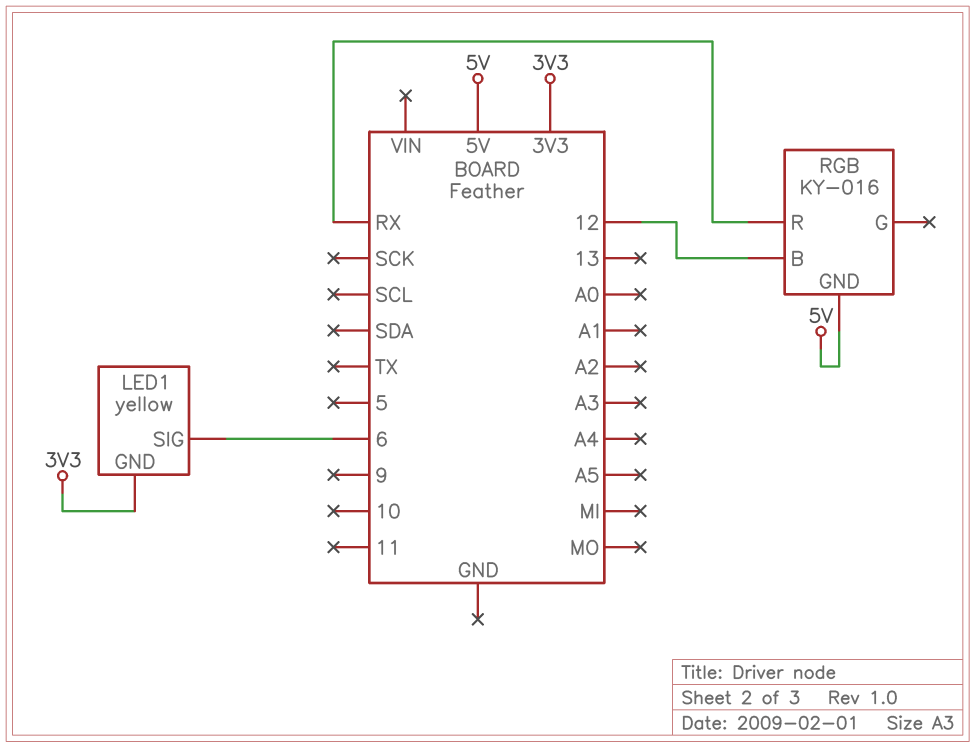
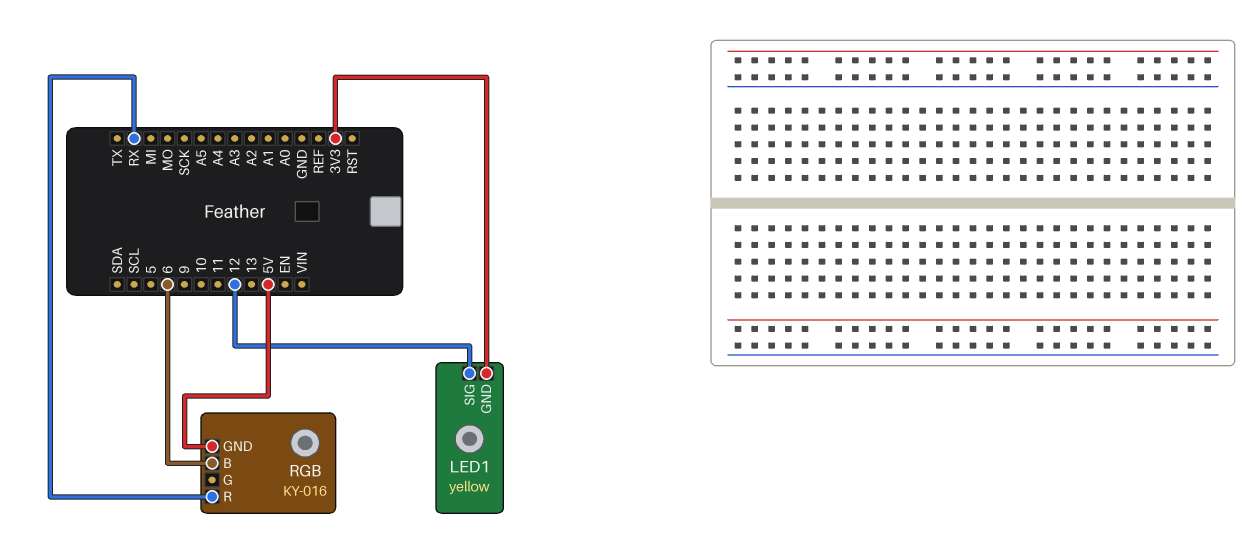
LED1 pin SIG: 6 -> 12
RGB pin B: 12 -> 6

